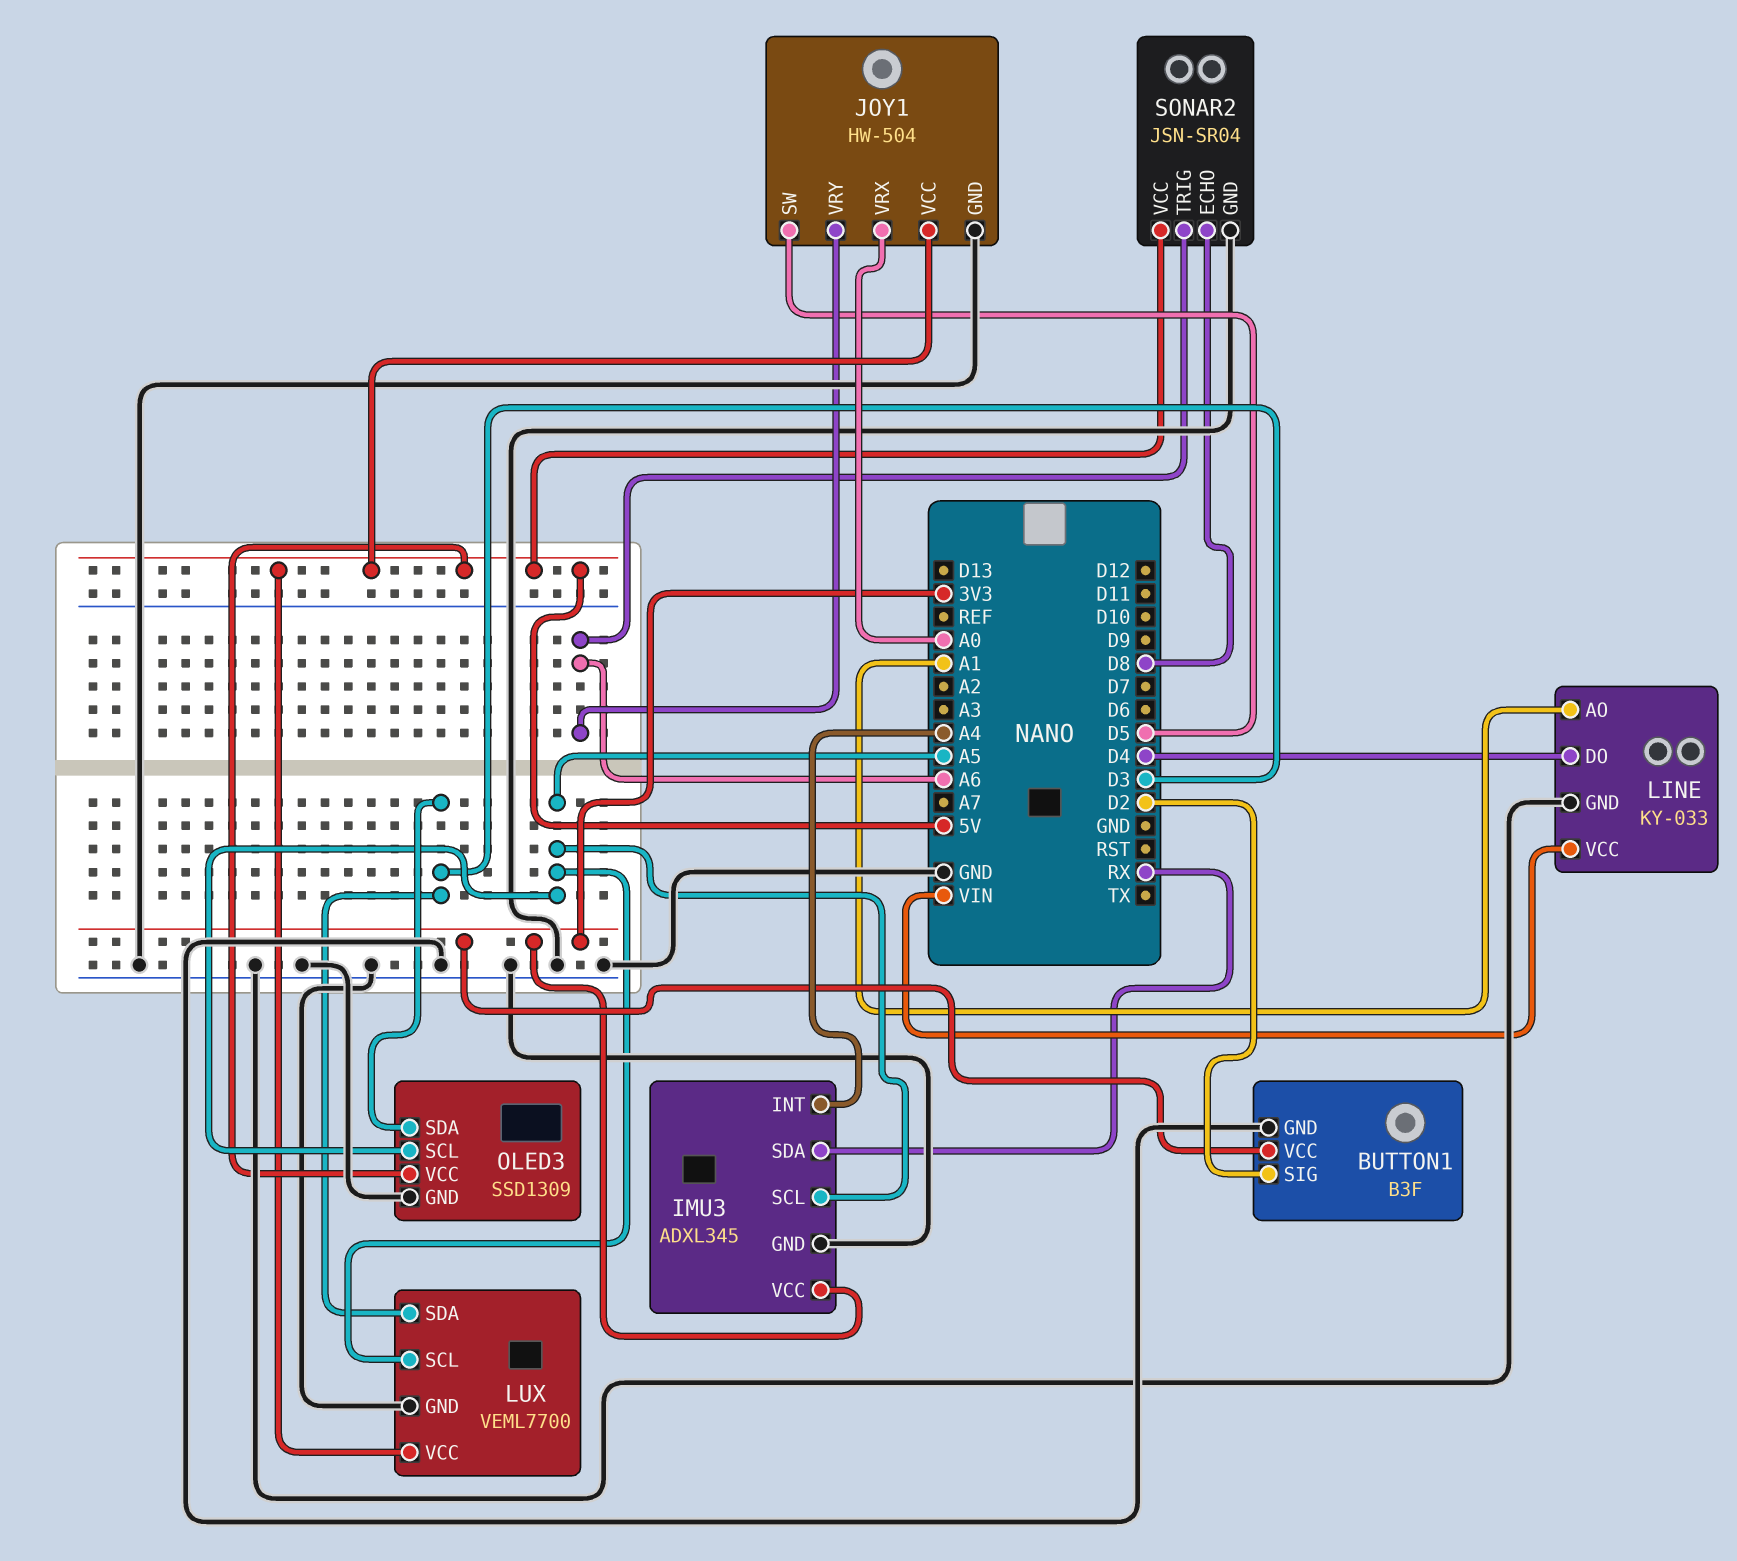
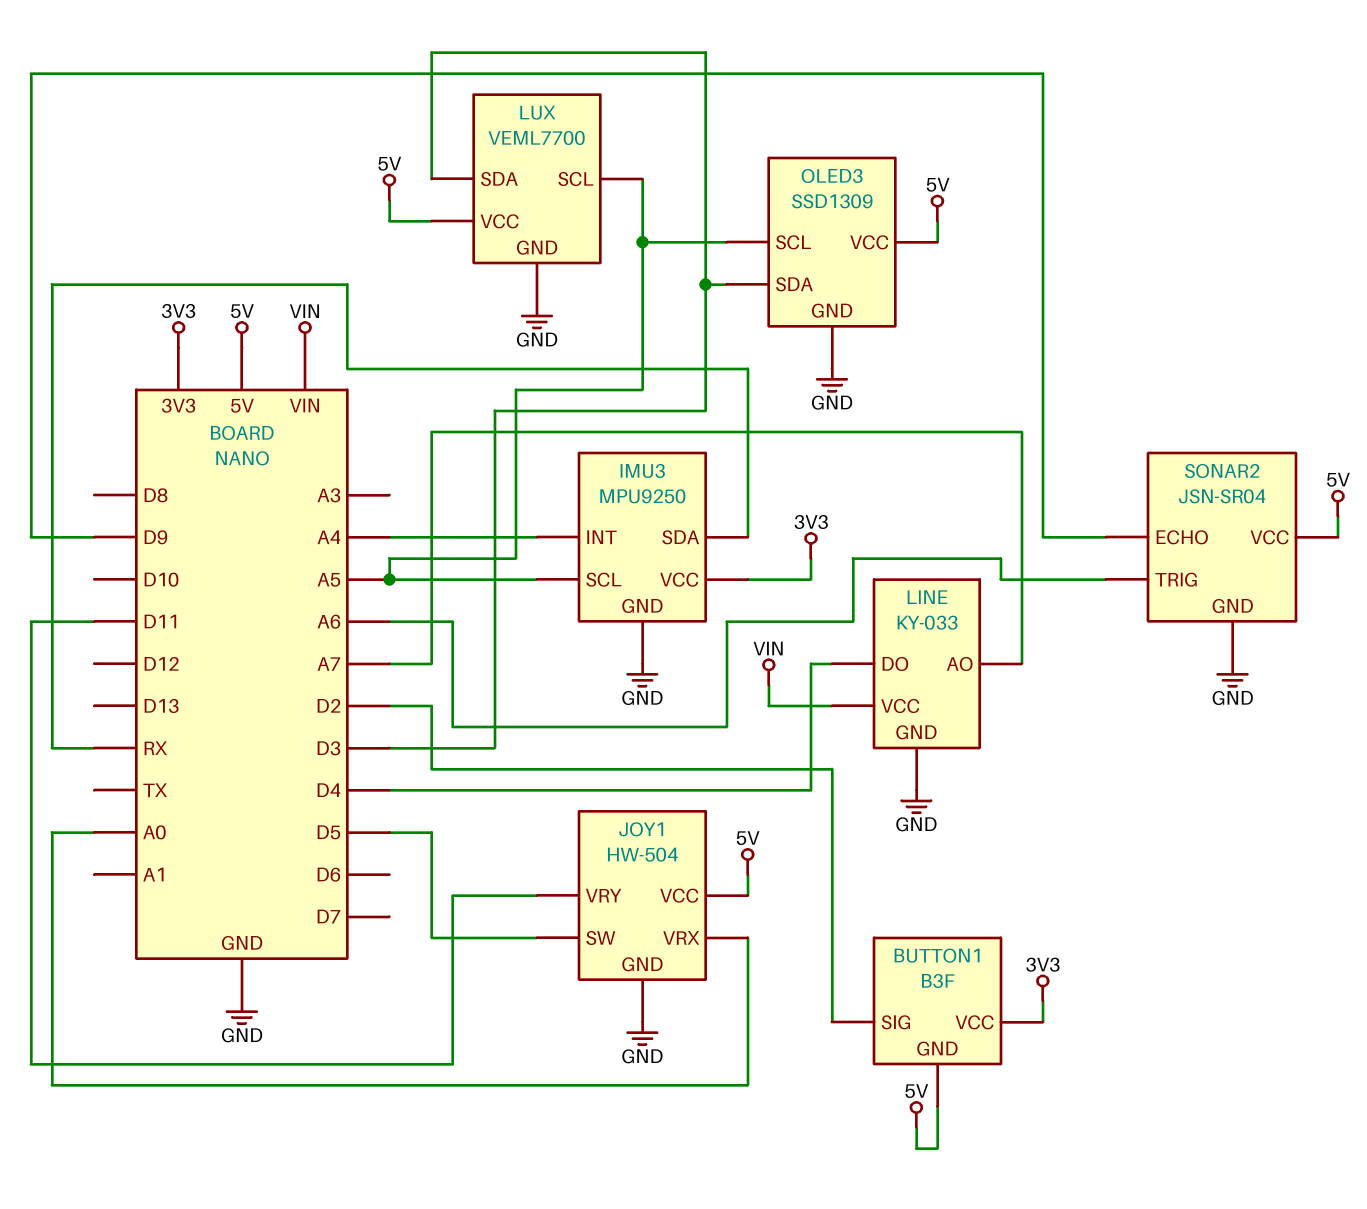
BUTTON1 pin GND: GND -> 5V
IMU3: ADXL345 -> MPU9250
JOY1 pin VRY: A6 -> D11
LINE pin AO: A1 -> A7
SONAR2 pin ECHO: D8 -> D9

